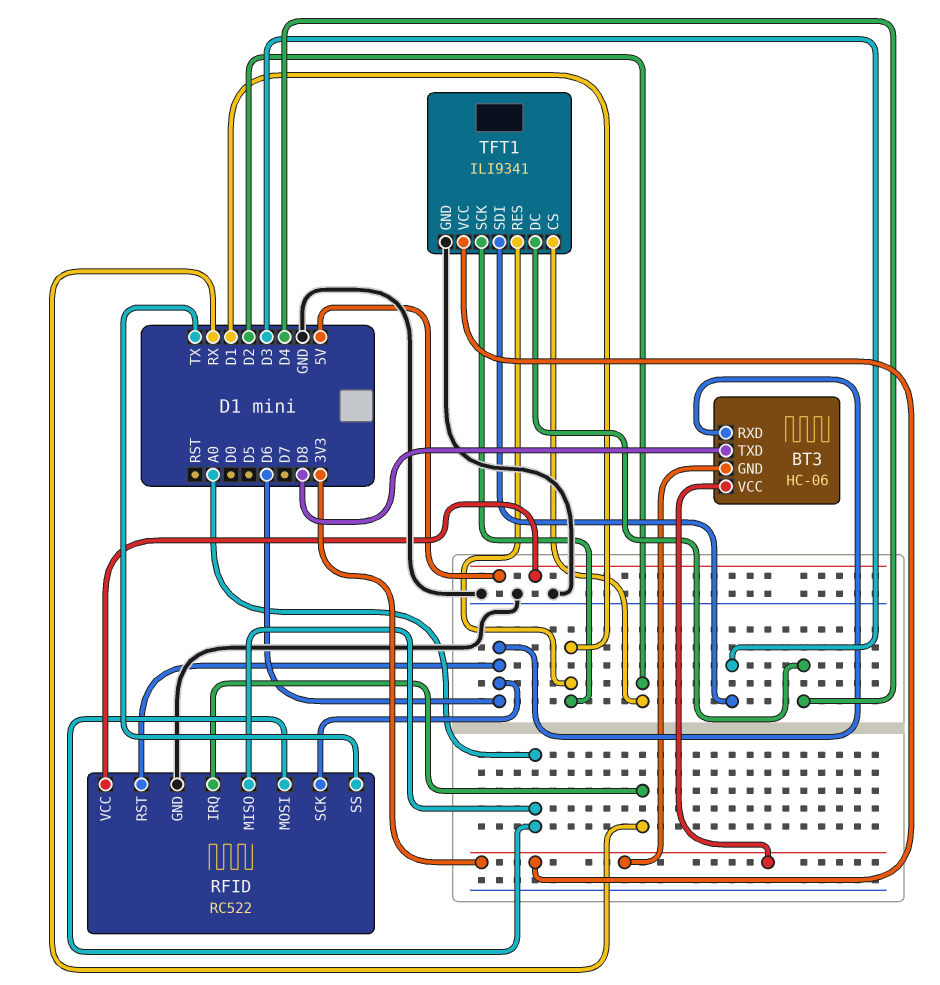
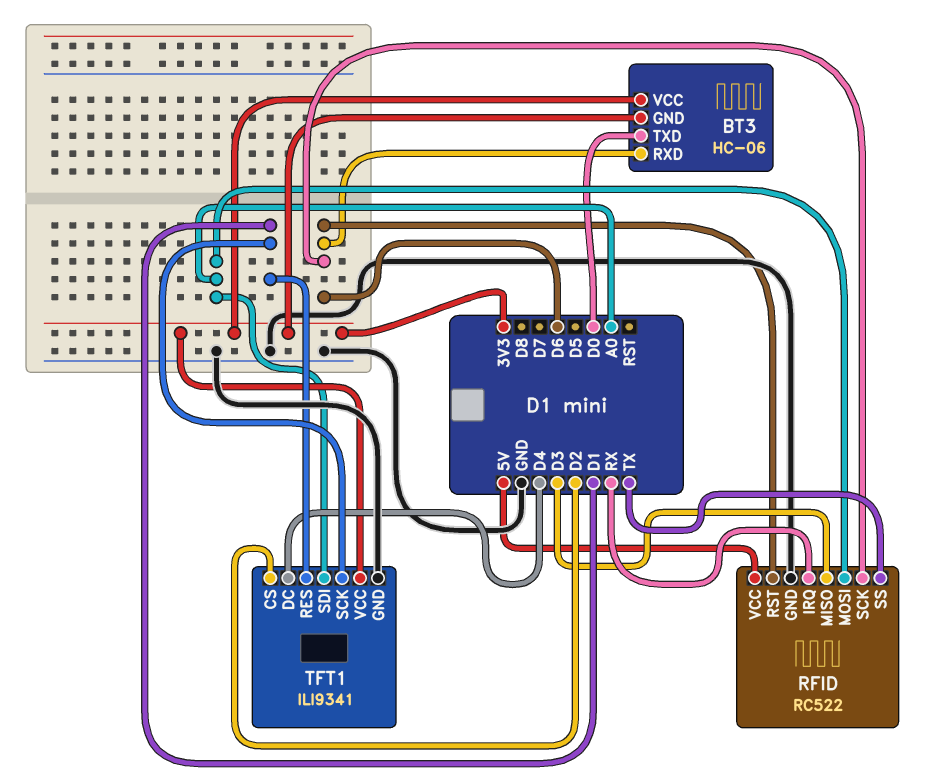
BT3 pin TXD: D8 -> D0
RFID pin MISO: A0 -> D3
TFT1 pin SDI: D3 -> A0

